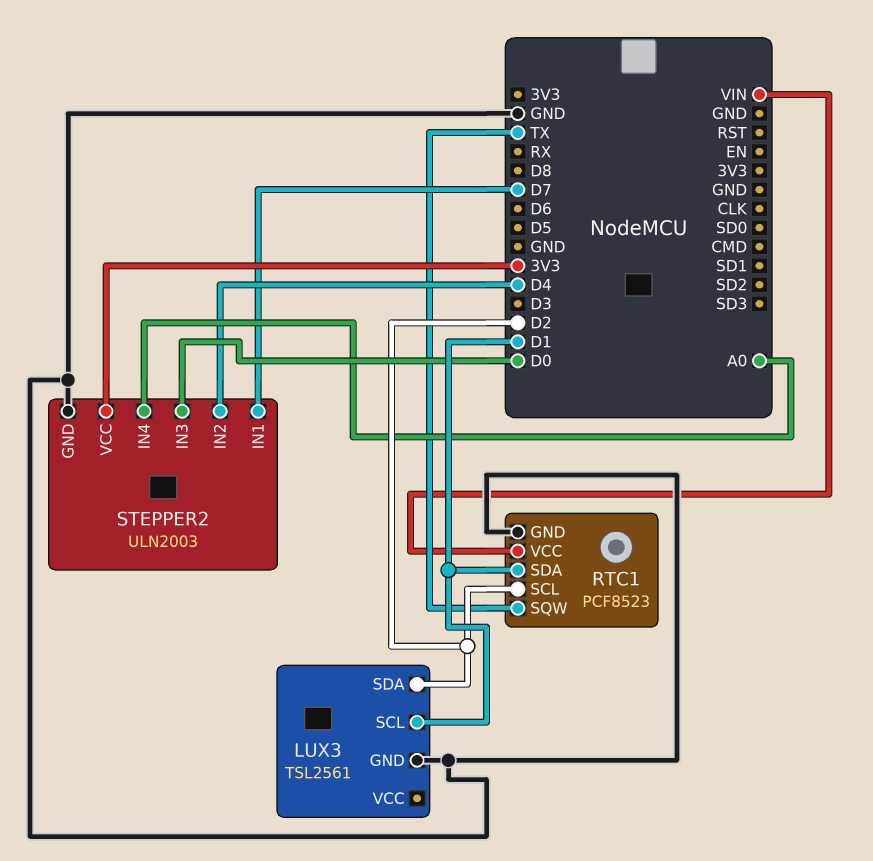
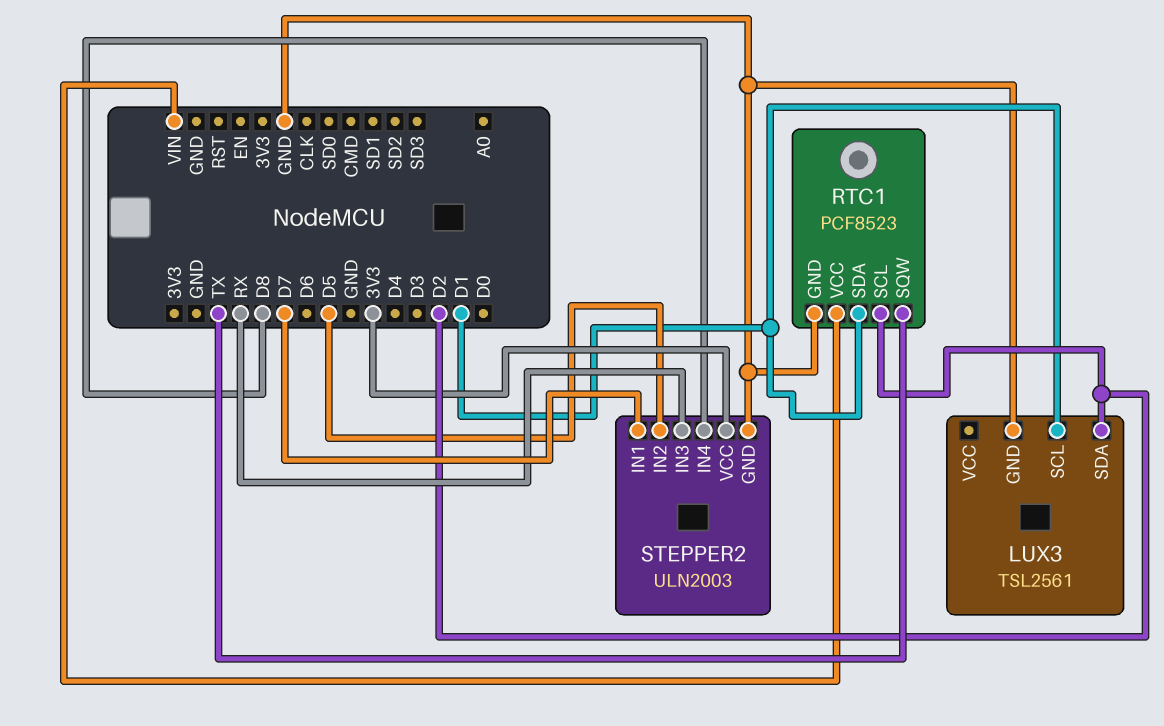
STEPPER2 pin IN2: D4 -> D5
STEPPER2 pin IN3: D0 -> RX
STEPPER2 pin IN4: A0 -> D8

